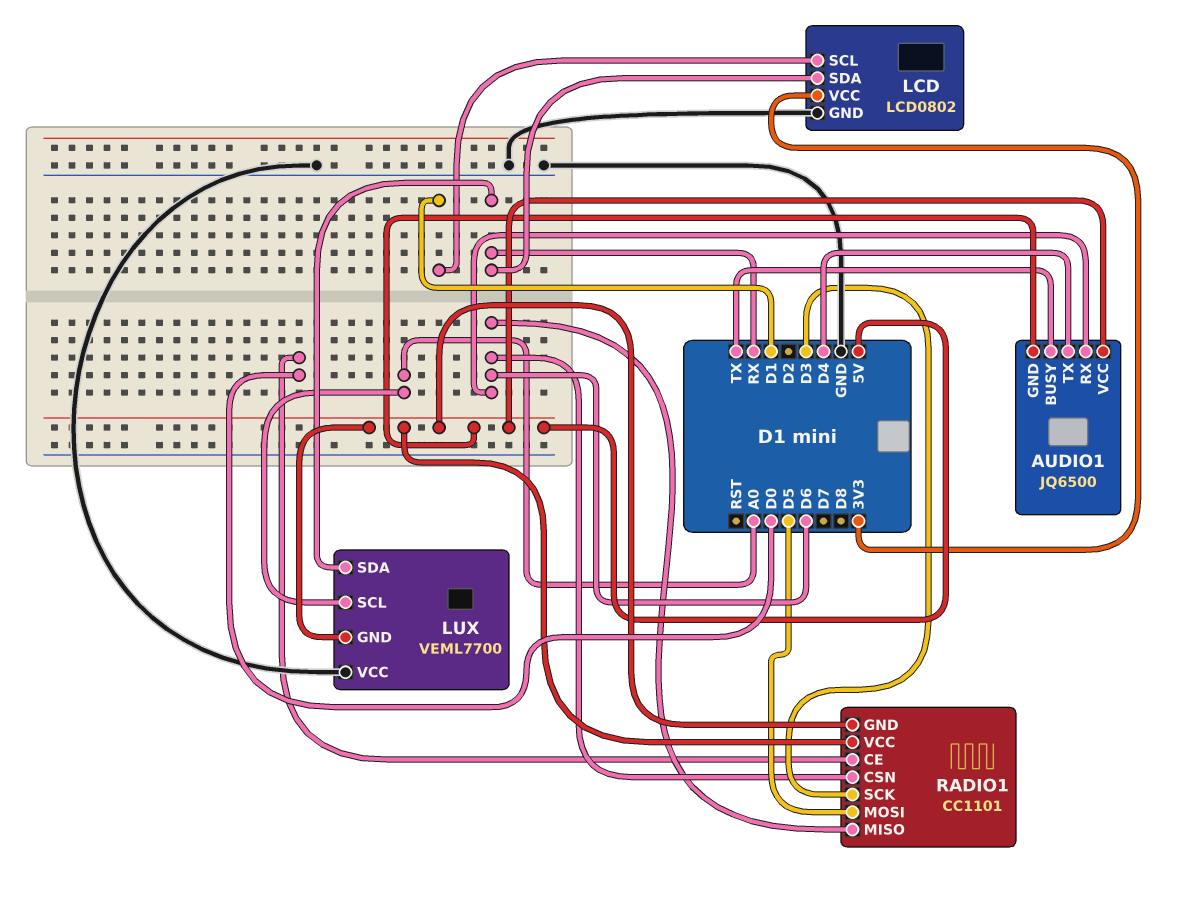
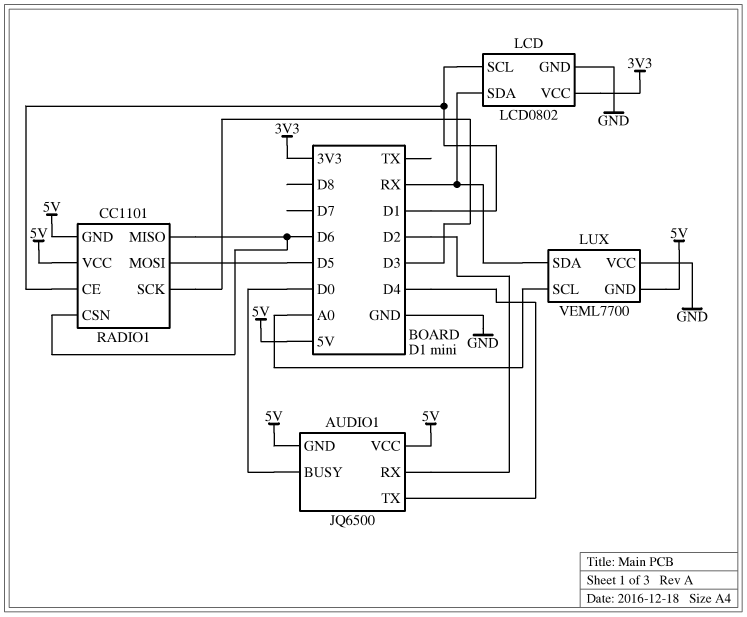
AUDIO1 pin BUSY: TX -> D0
AUDIO1 pin RX: D6 -> D2
RADIO1 pin CE: D0 -> D1

